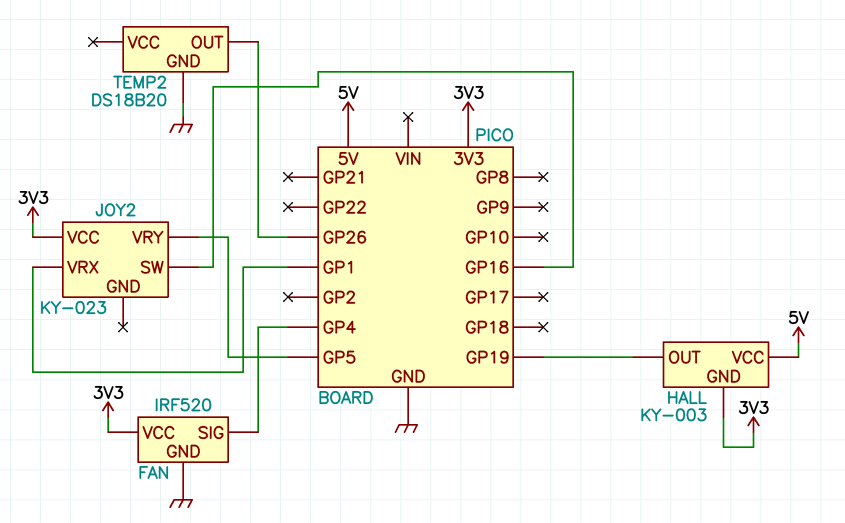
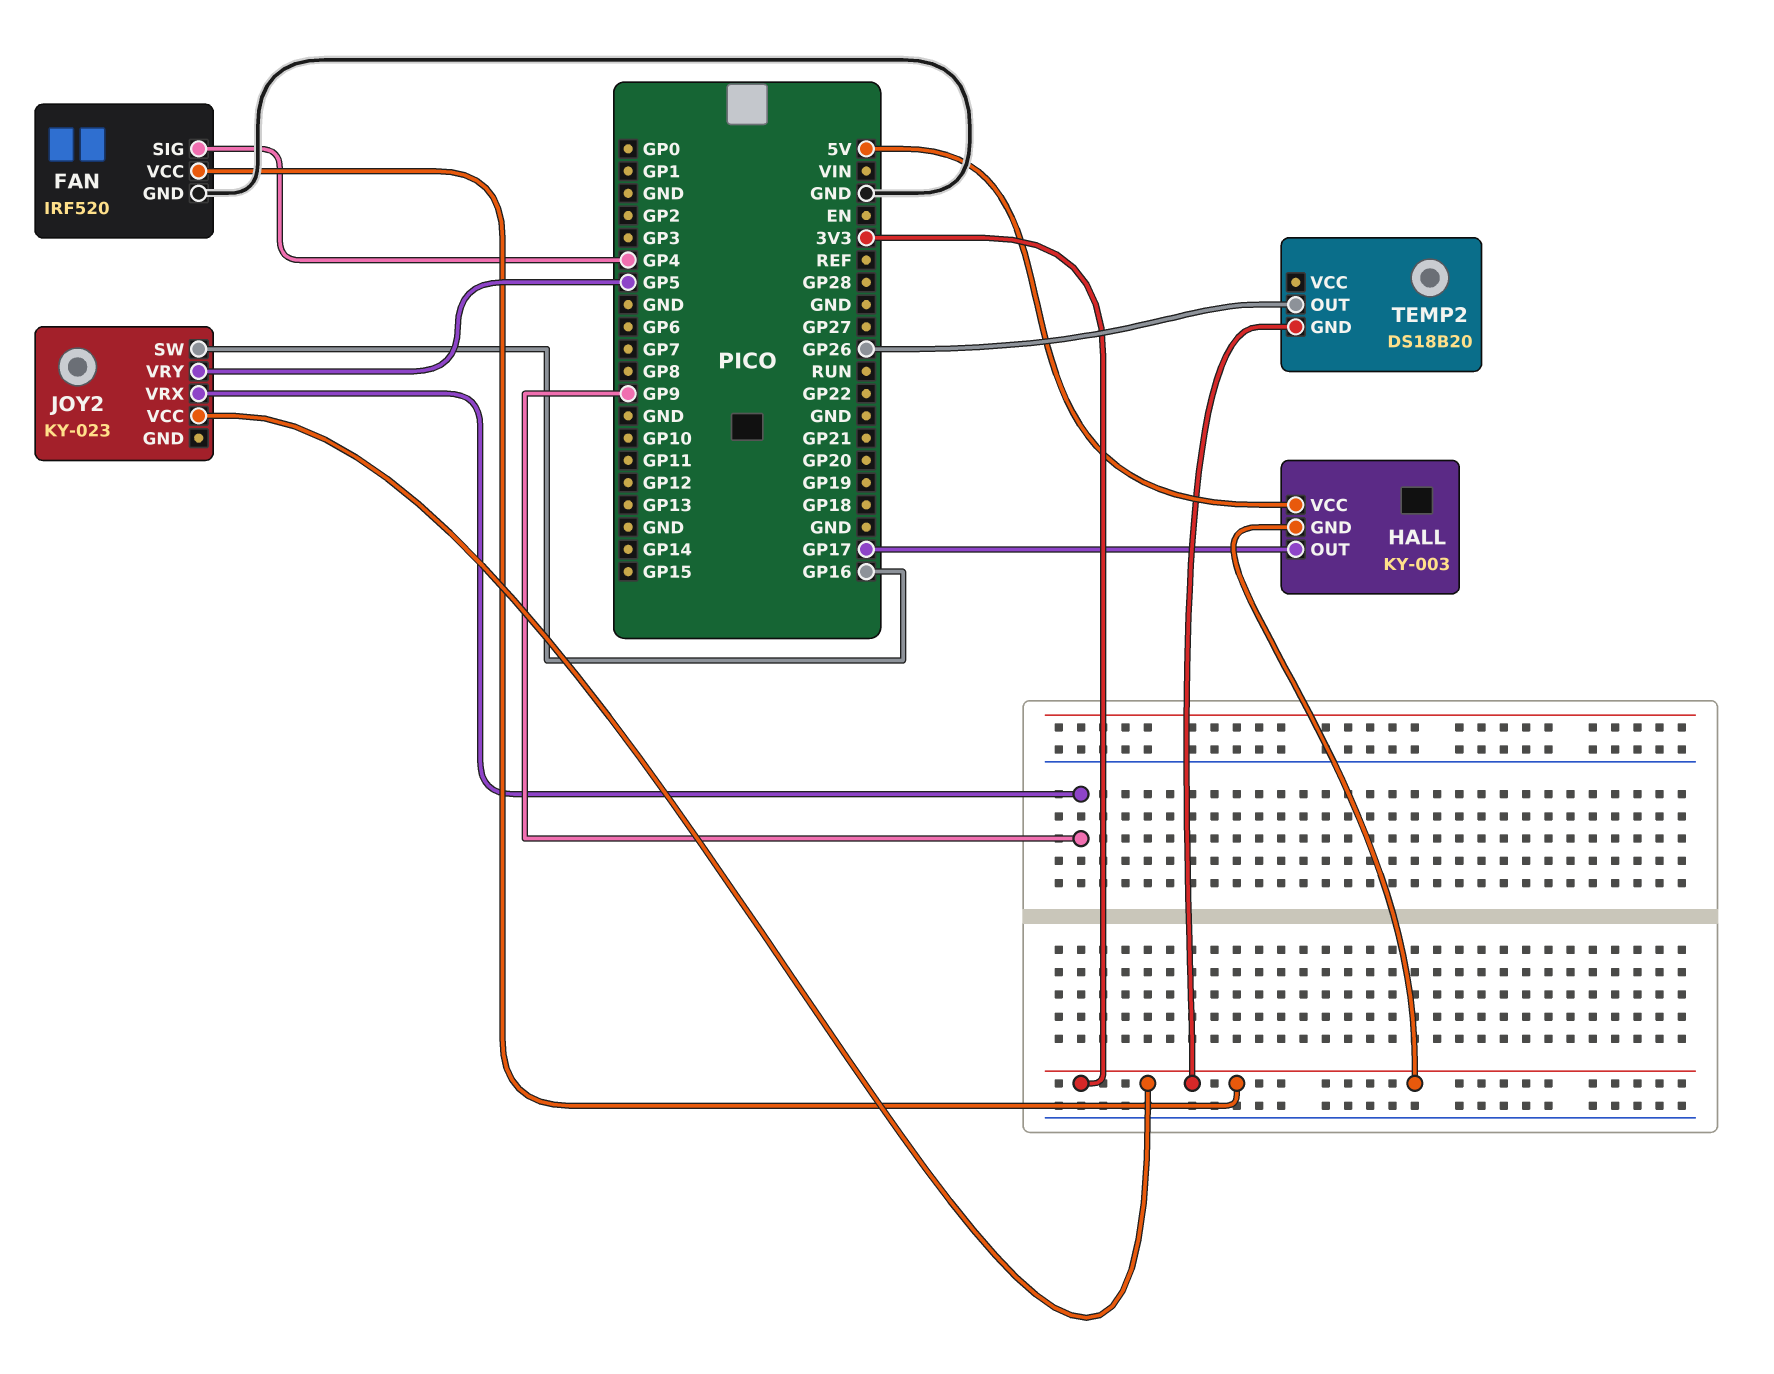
HALL pin OUT: GP19 -> GP17
JOY2 pin VRX: GP1 -> GP9
TEMP2 pin GND: GND -> 3V3

